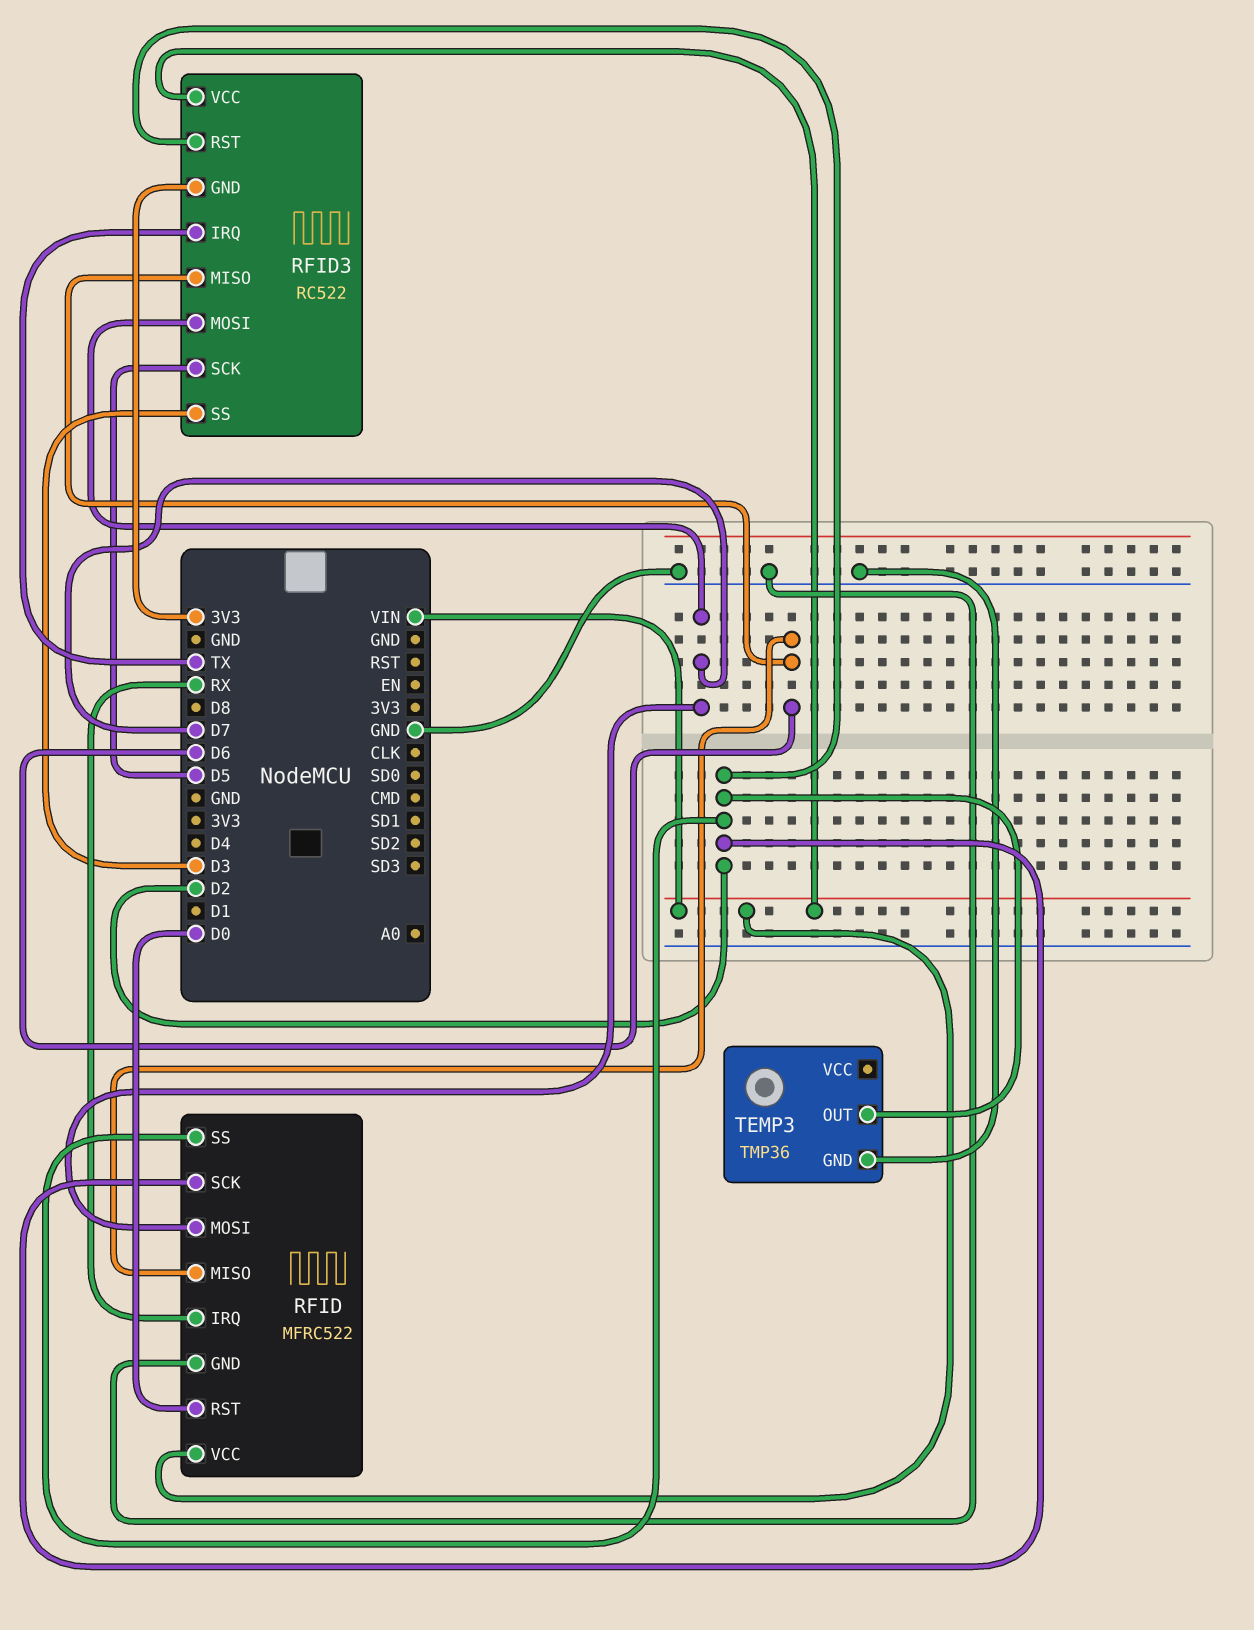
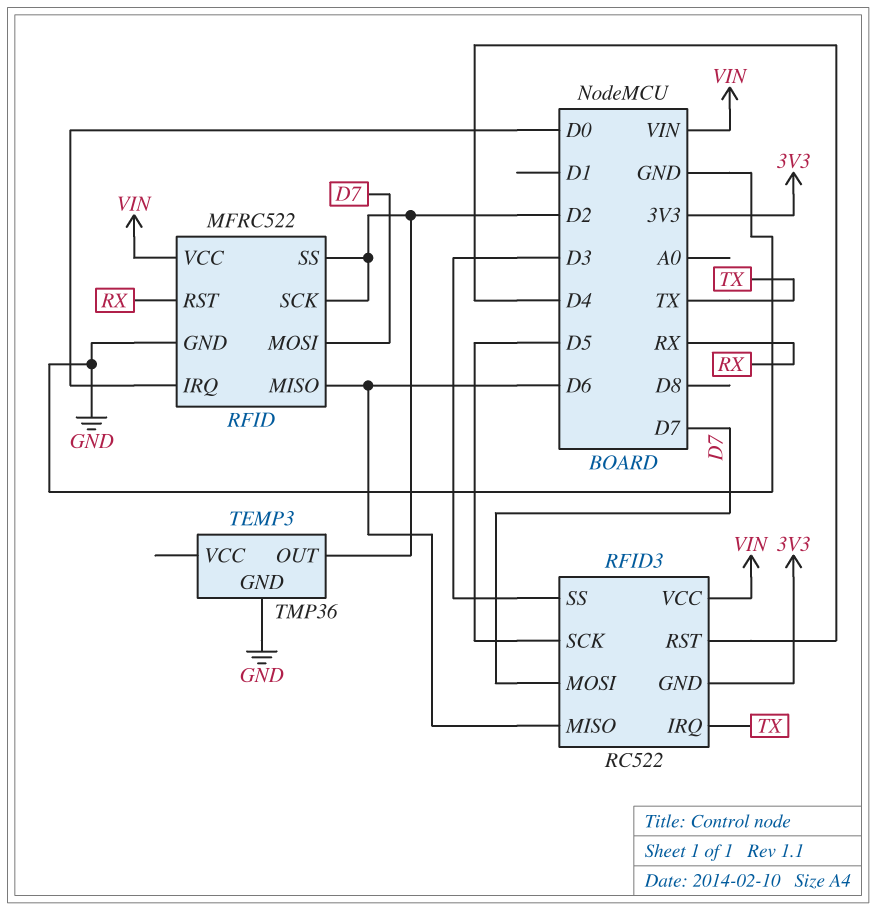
RFID pin IRQ: RX -> D0
RFID pin RST: D0 -> RX
RFID3 pin RST: D2 -> D4

